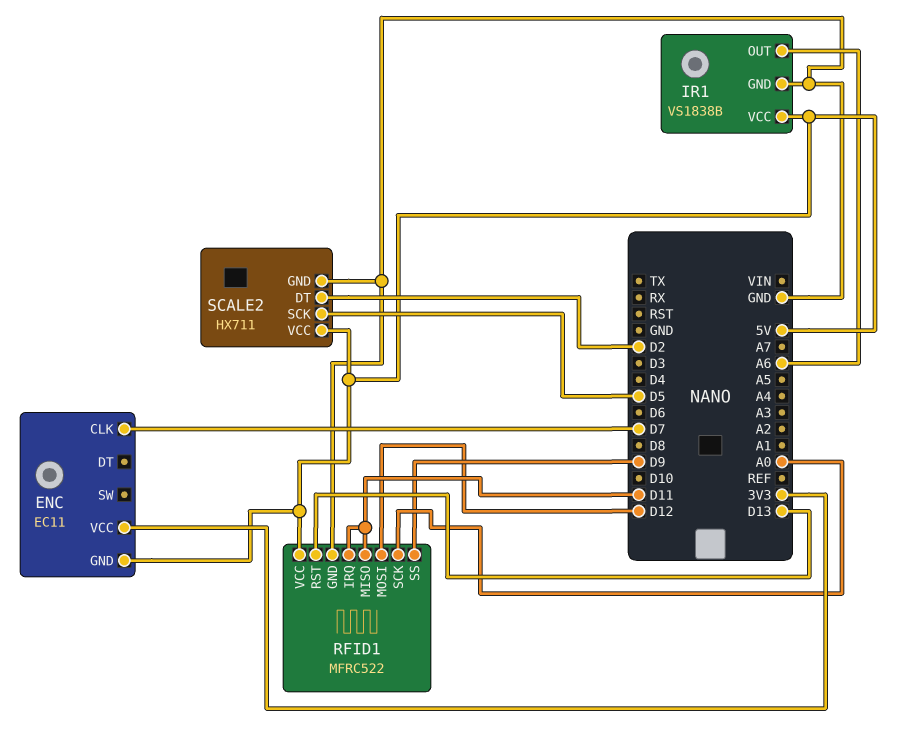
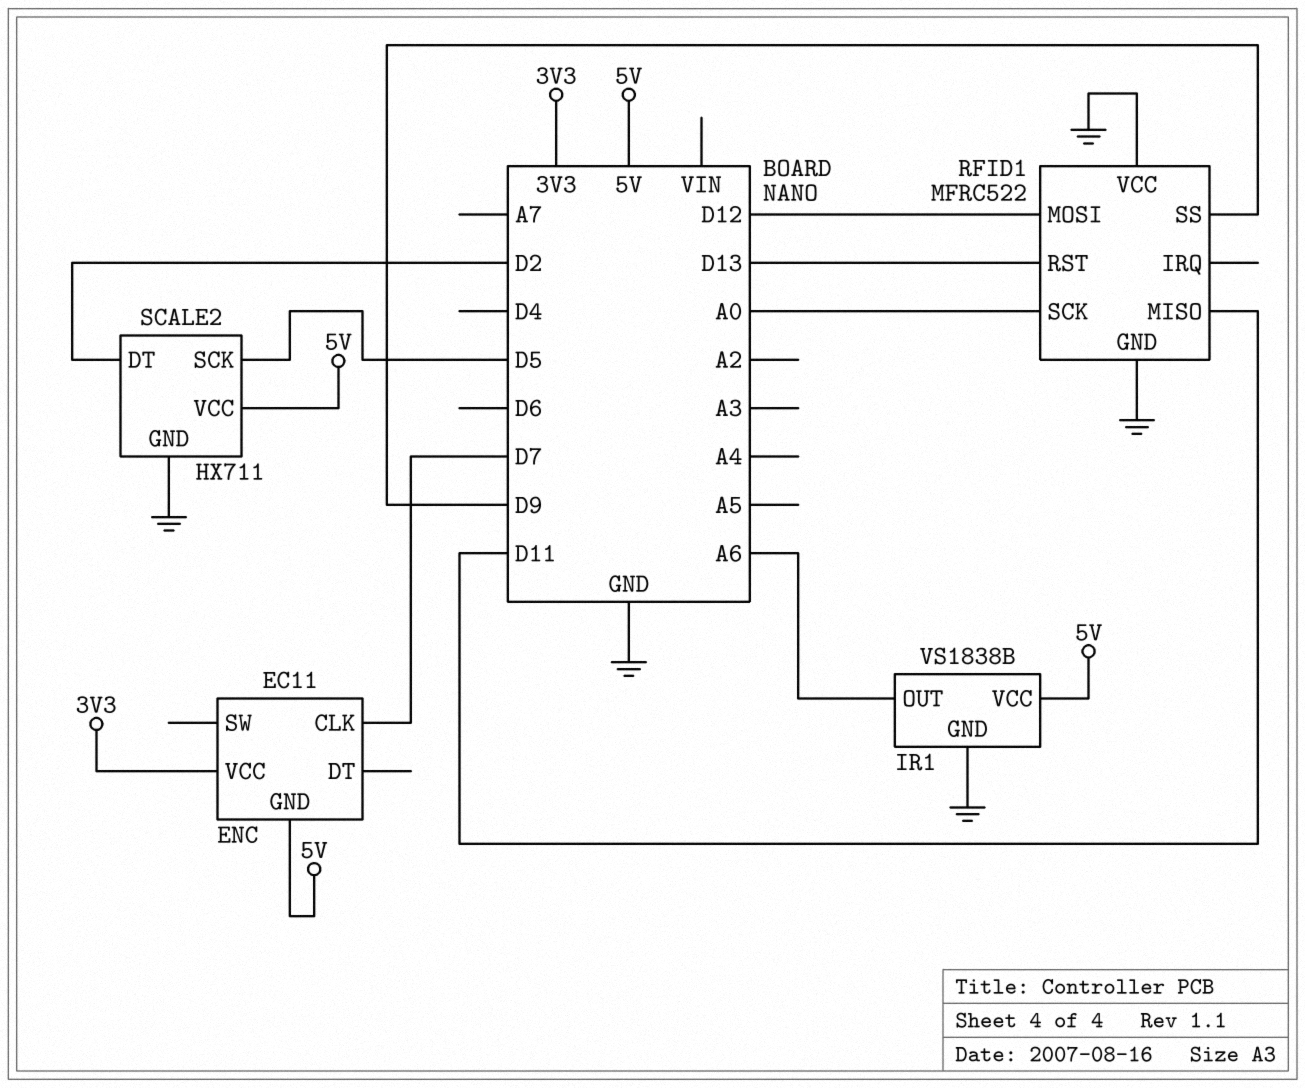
RFID1 pin IRQ: D11 -> none
RFID1 pin VCC: 5V -> GND

